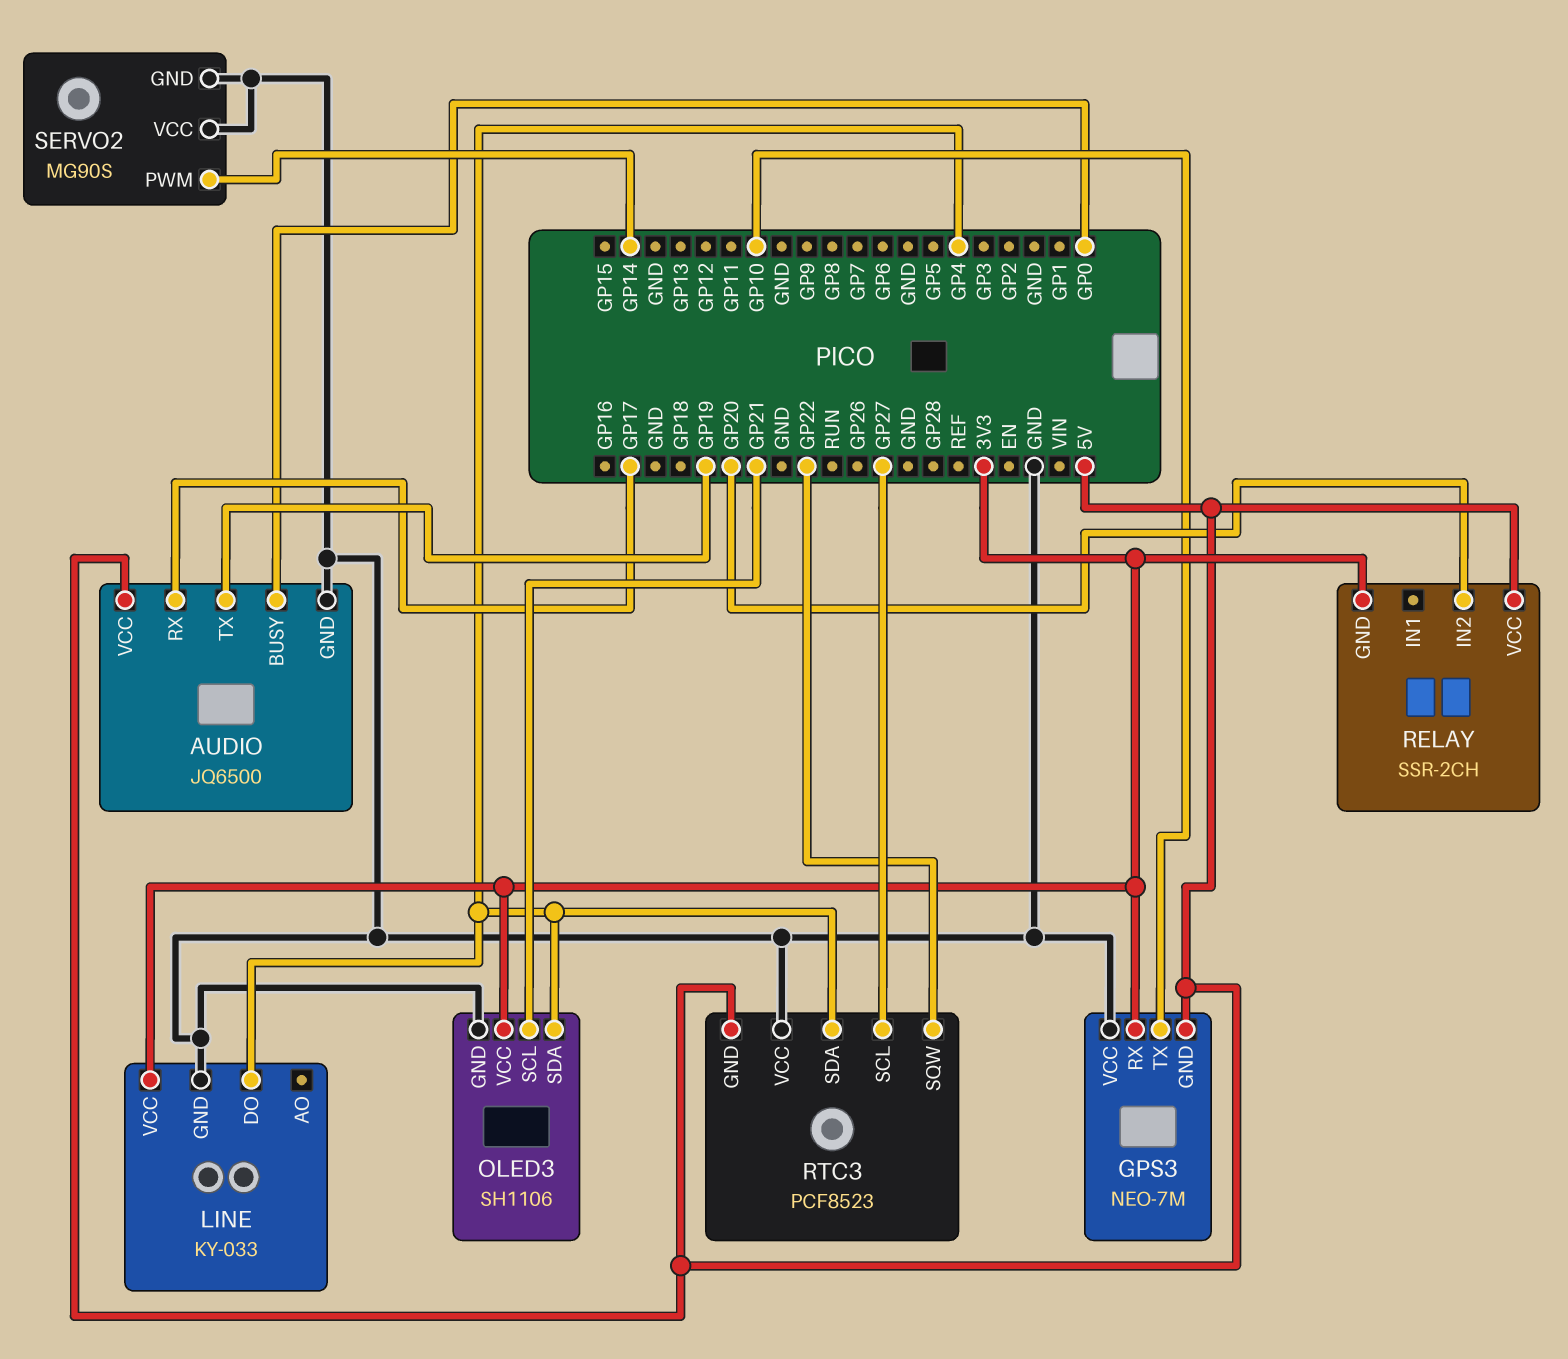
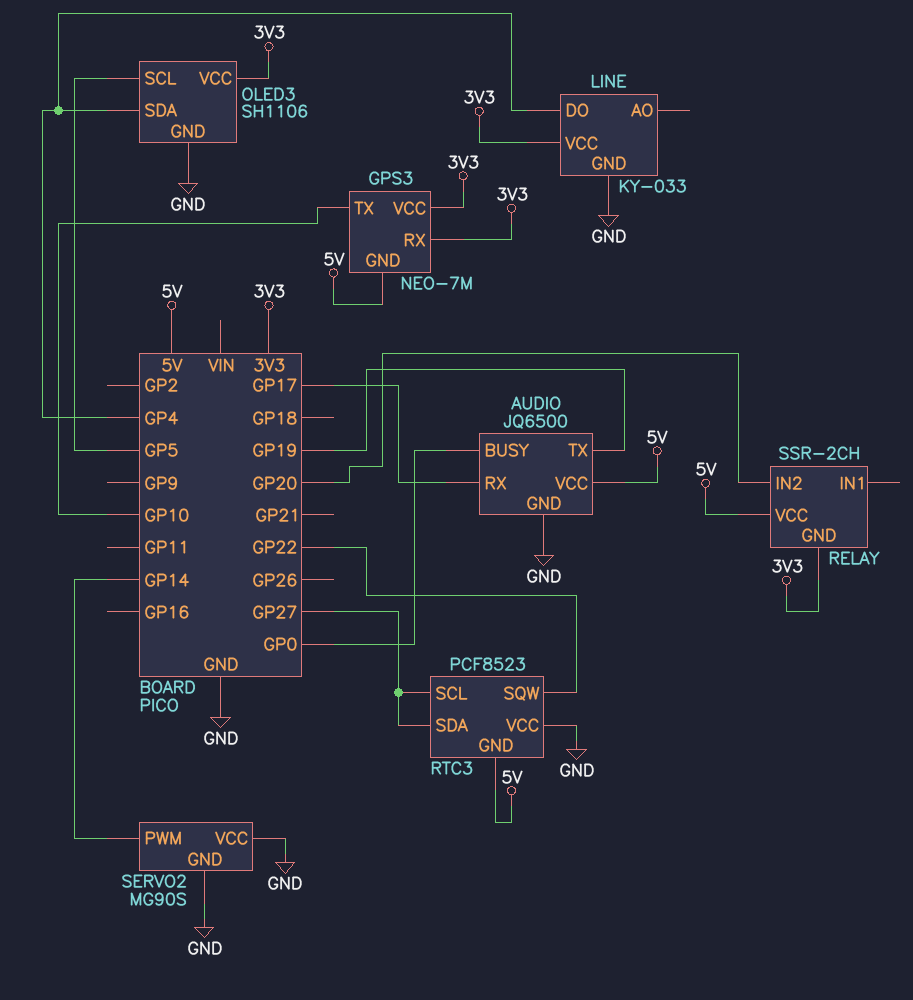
GPS3 pin VCC: GND -> 3V3
OLED3 pin SCL: GP21 -> GP5
RTC3 pin SDA: GP4 -> GP27

